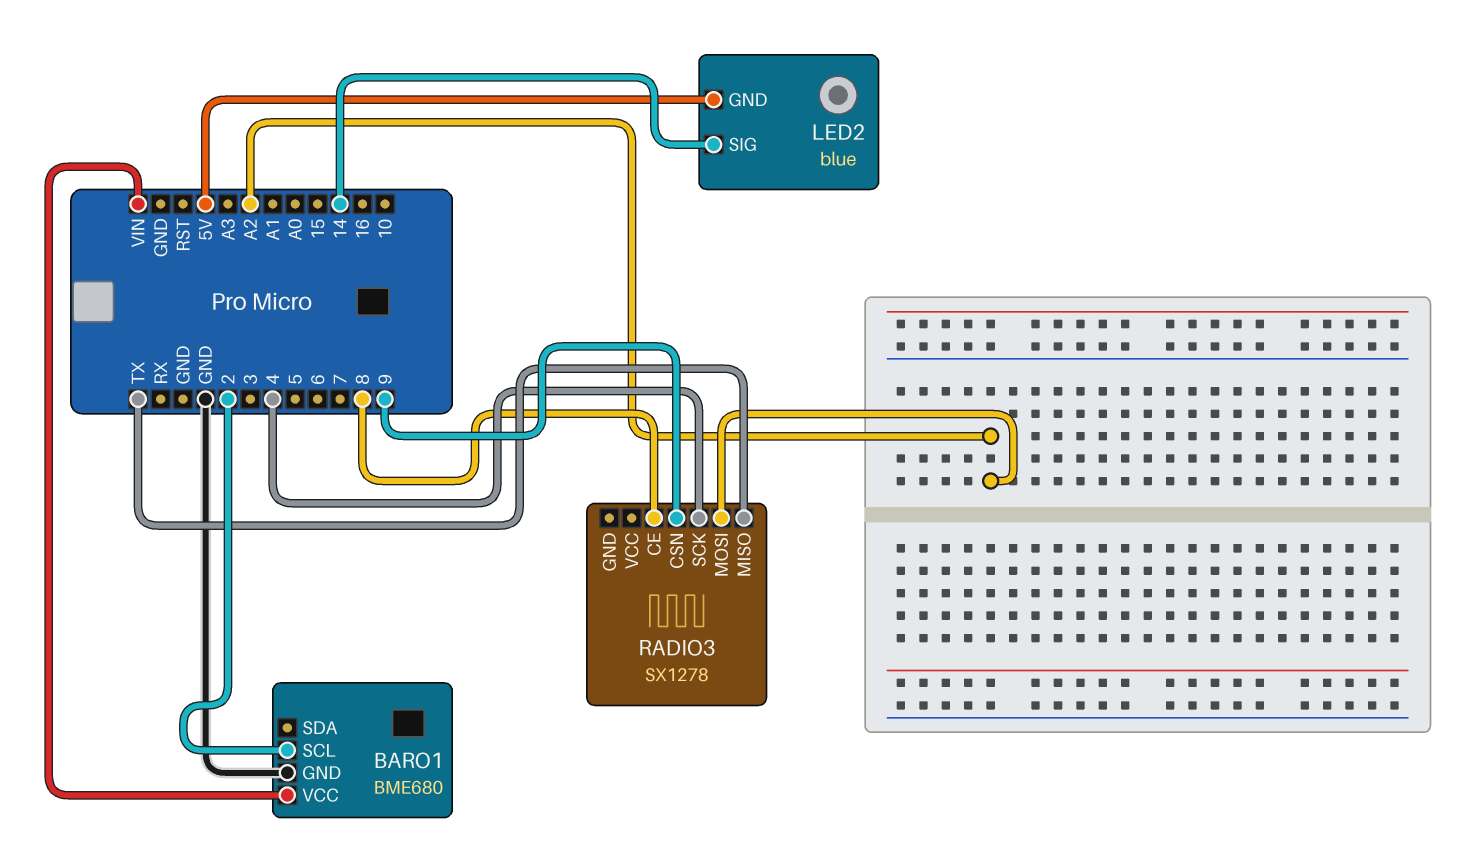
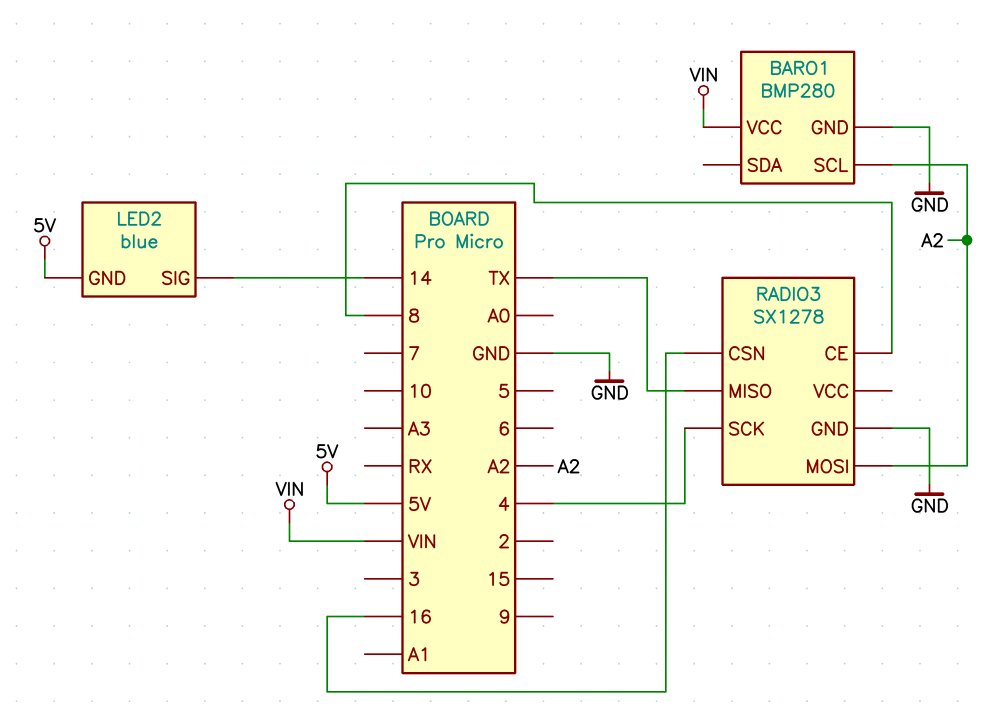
BARO1: BME680 -> BMP280
BARO1 pin SCL: 2 -> A2
RADIO3 pin CSN: 9 -> 16
RADIO3 pin GND: none -> GND

